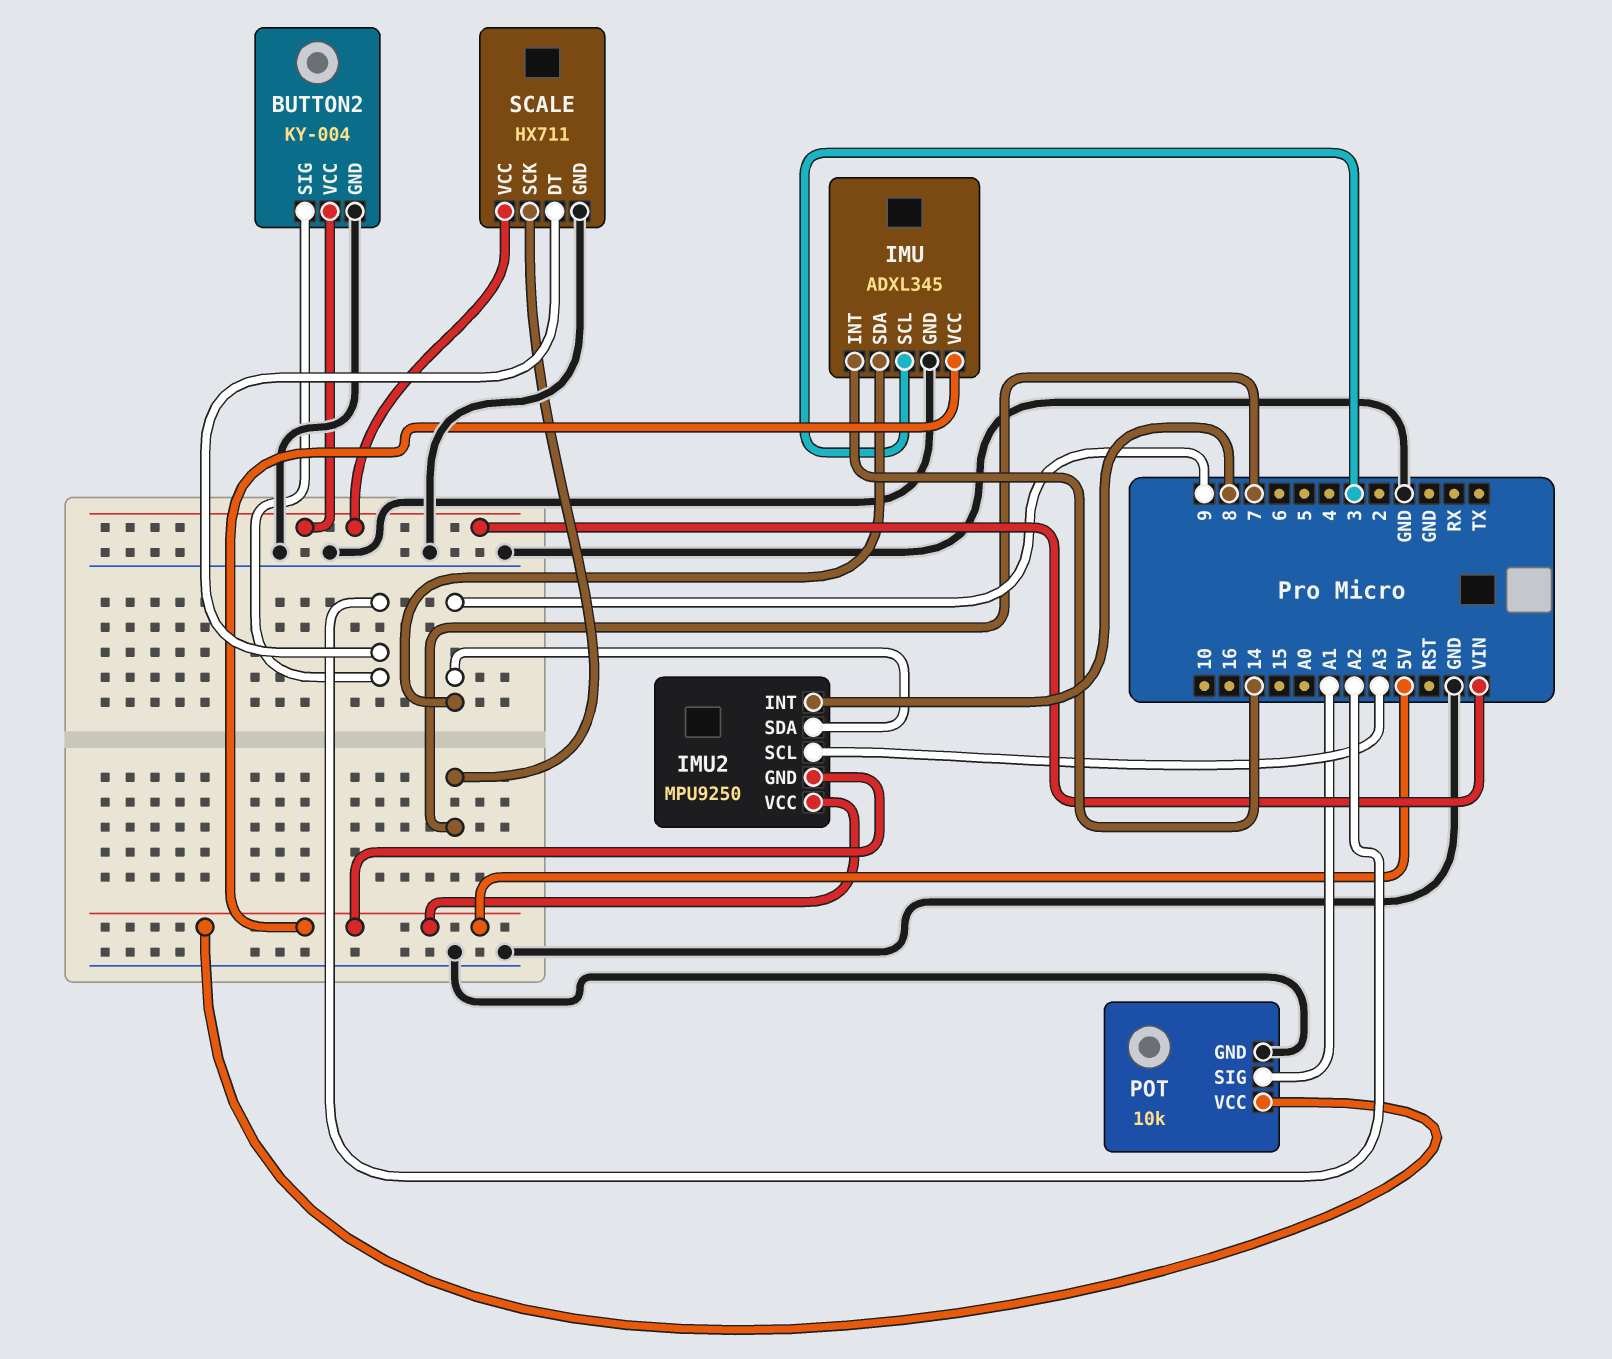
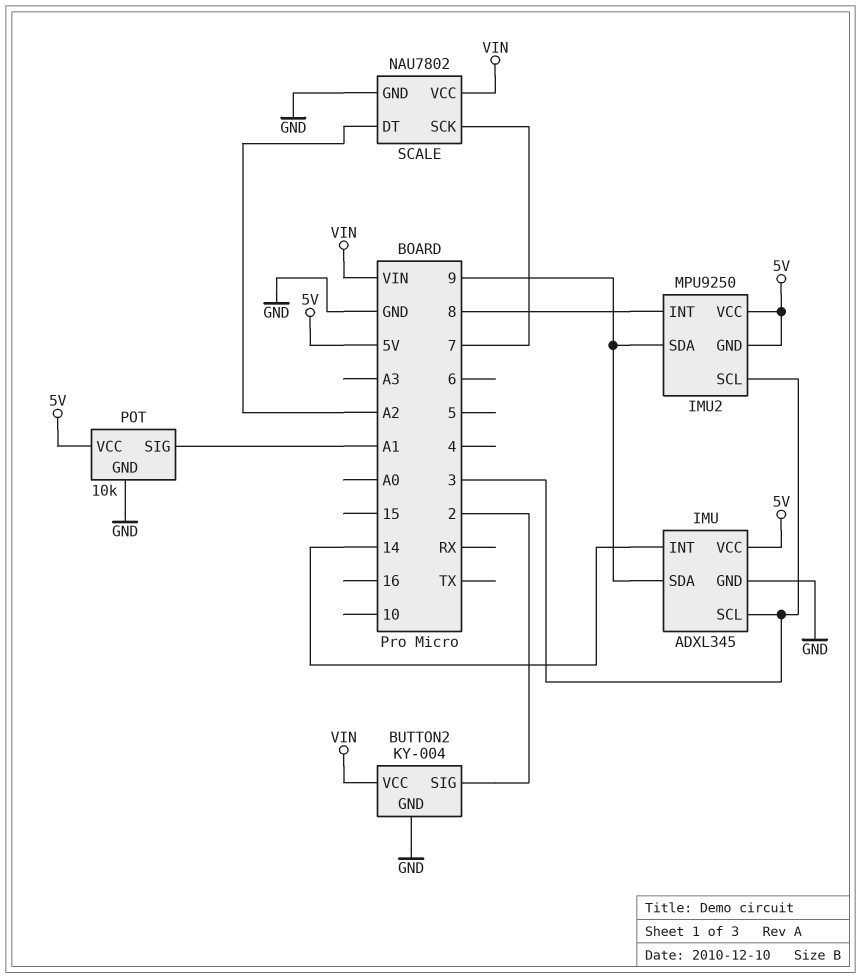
BUTTON2 pin SIG: A2 -> 2
IMU2 pin SCL: A3 -> 3
SCALE: HX711 -> NAU7802

